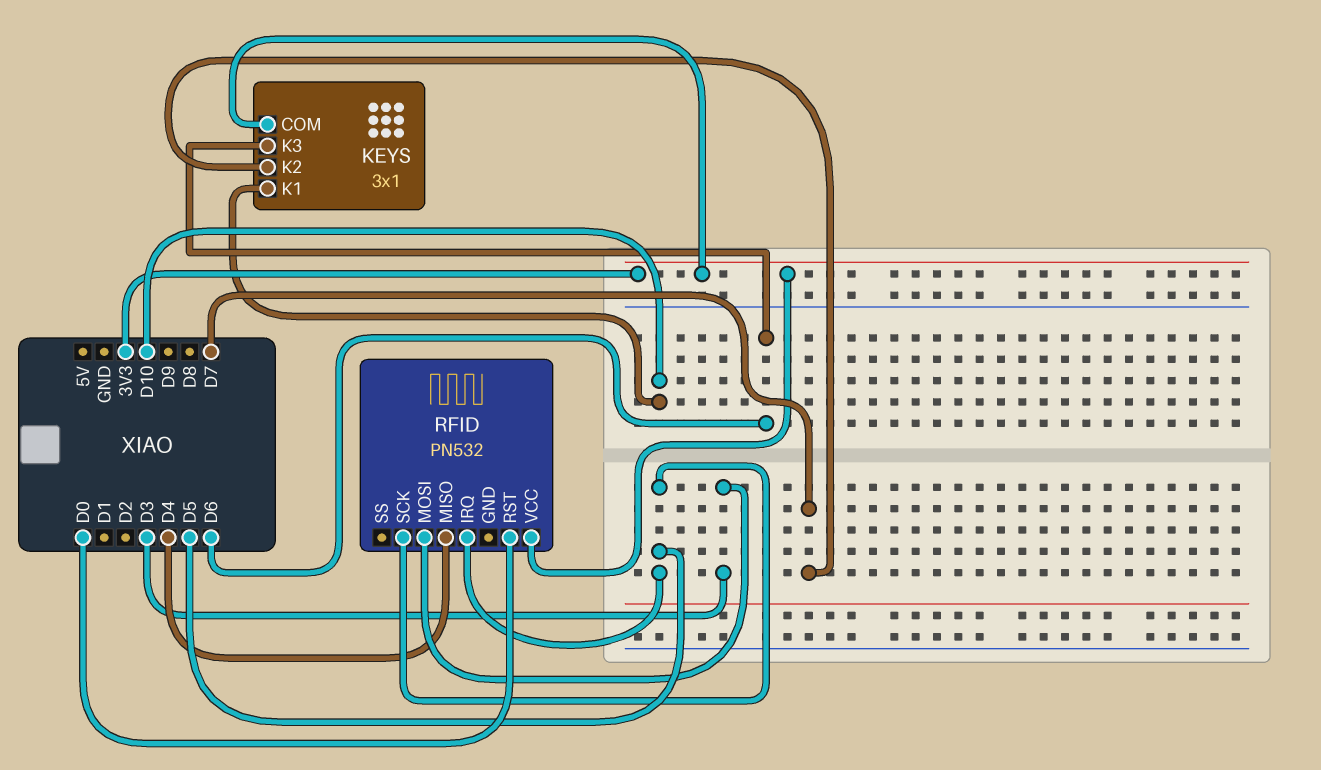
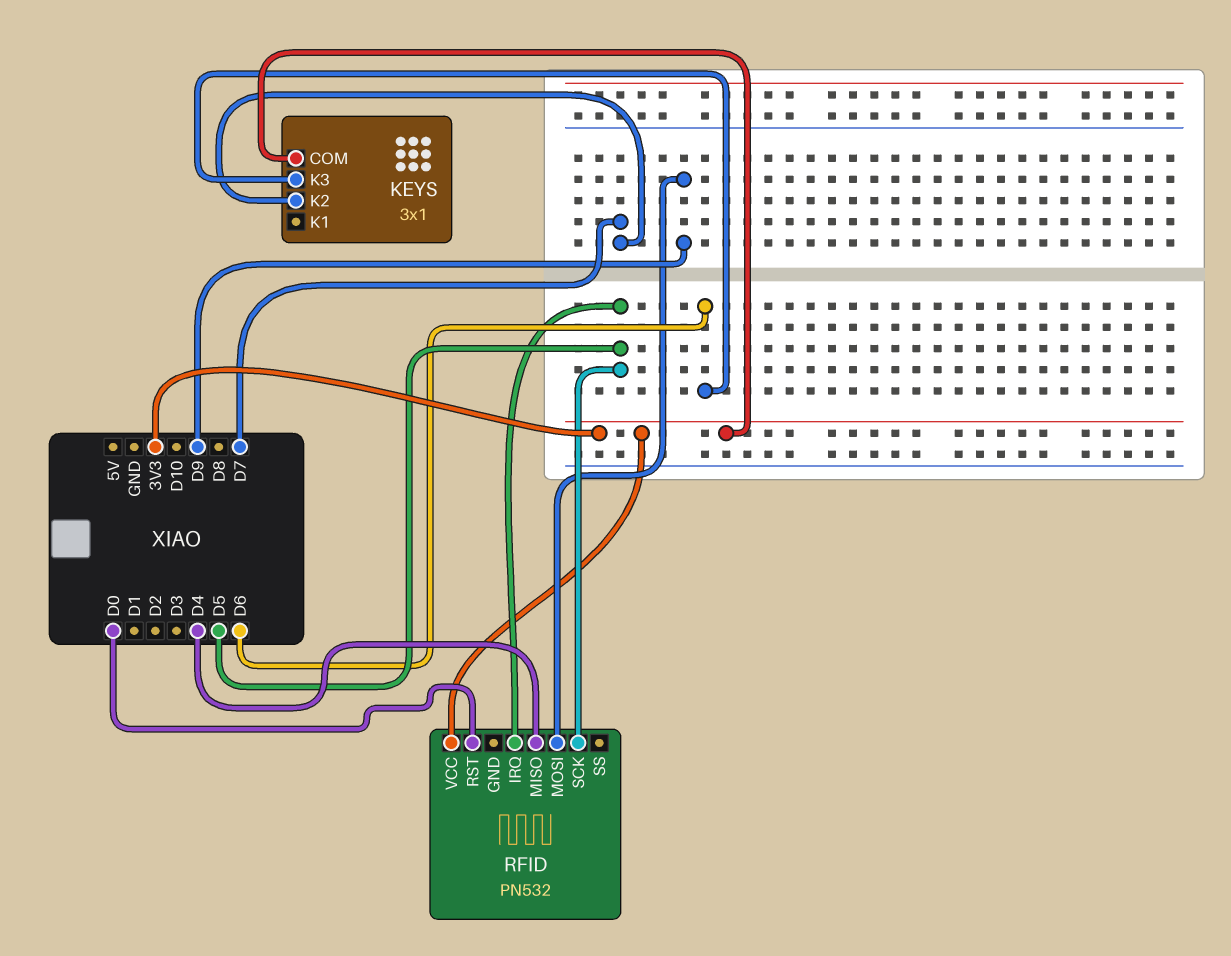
KEYS pin K1: D10 -> none
RFID pin MOSI: D3 -> D9

